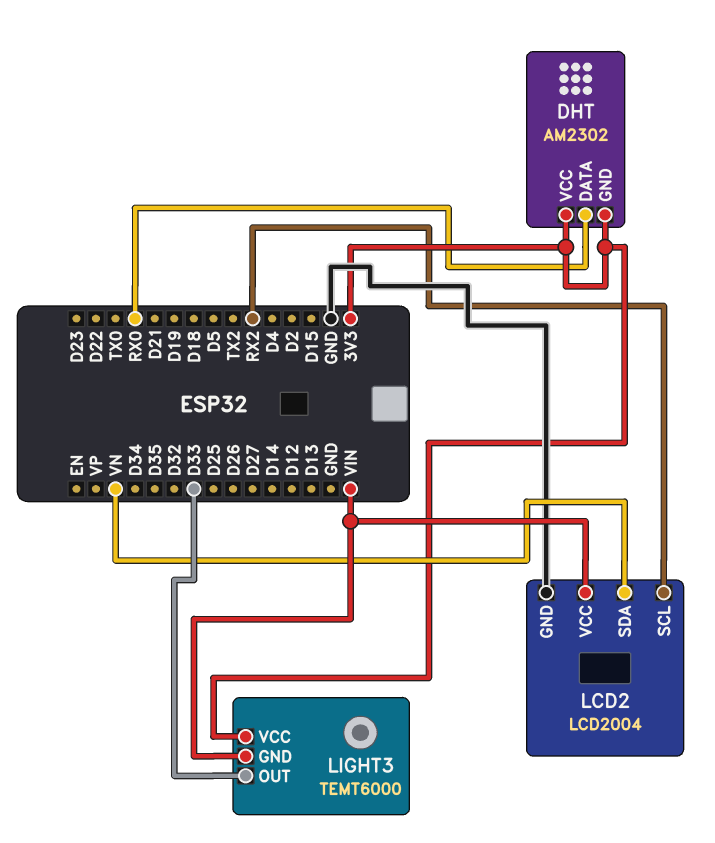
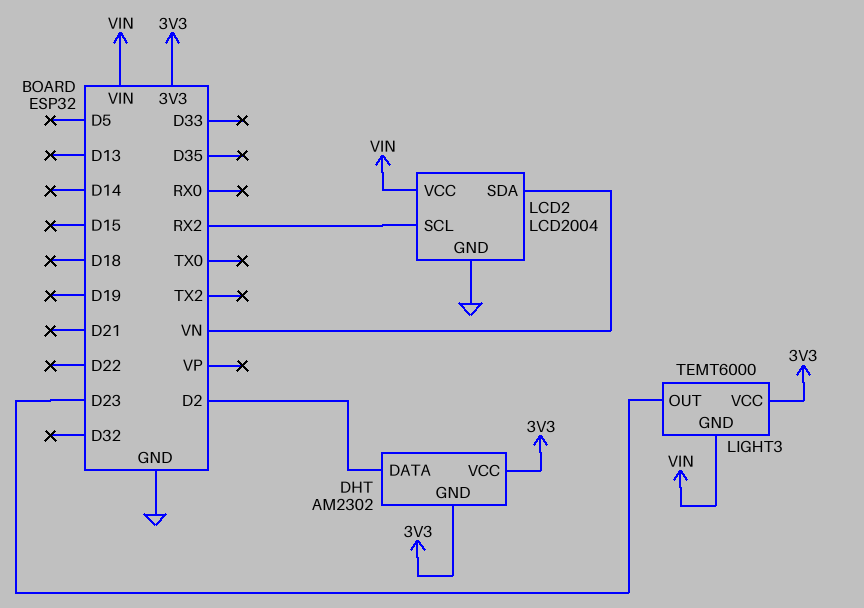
DHT pin DATA: RX0 -> D2
LIGHT3 pin OUT: D33 -> D23

